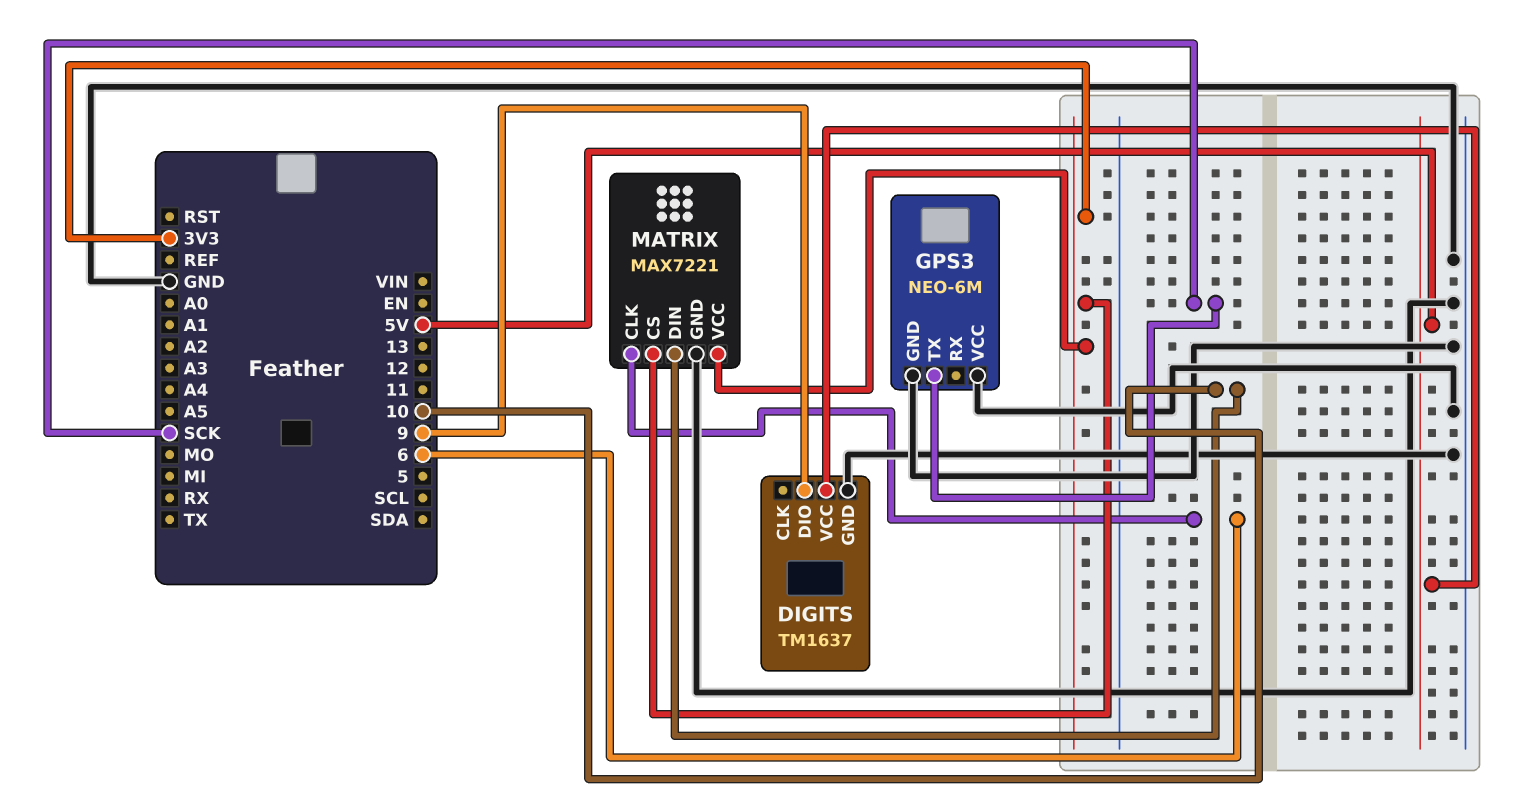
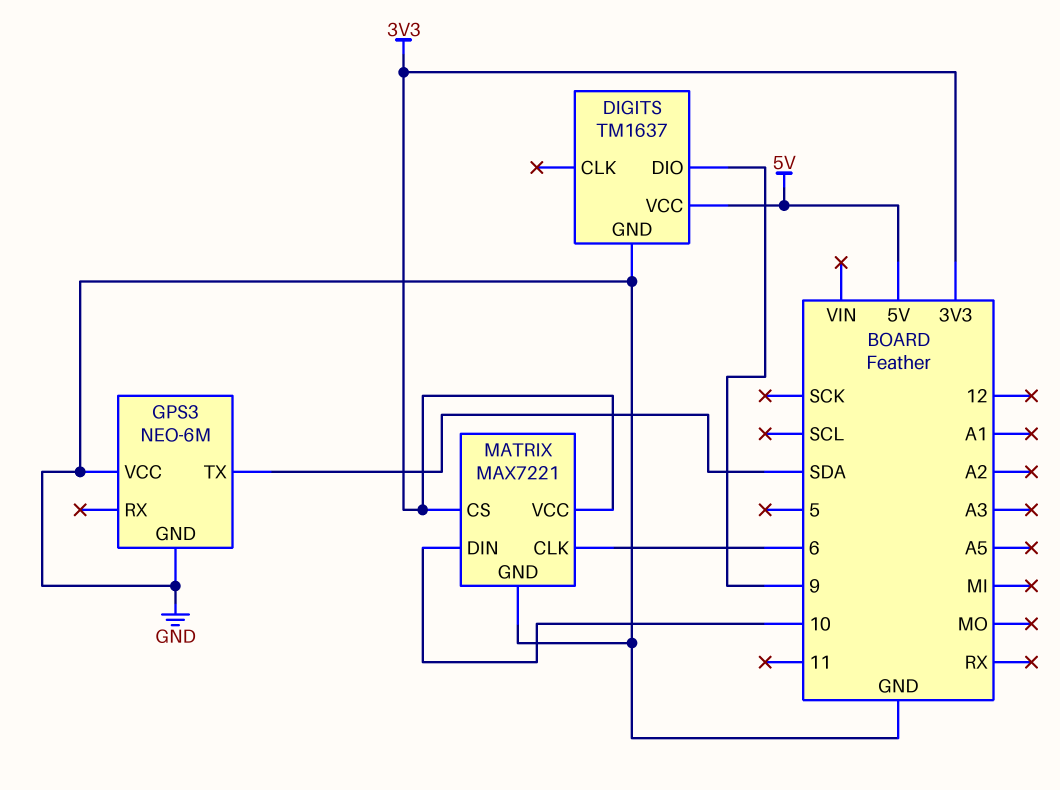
GPS3 pin TX: SCK -> SDA

